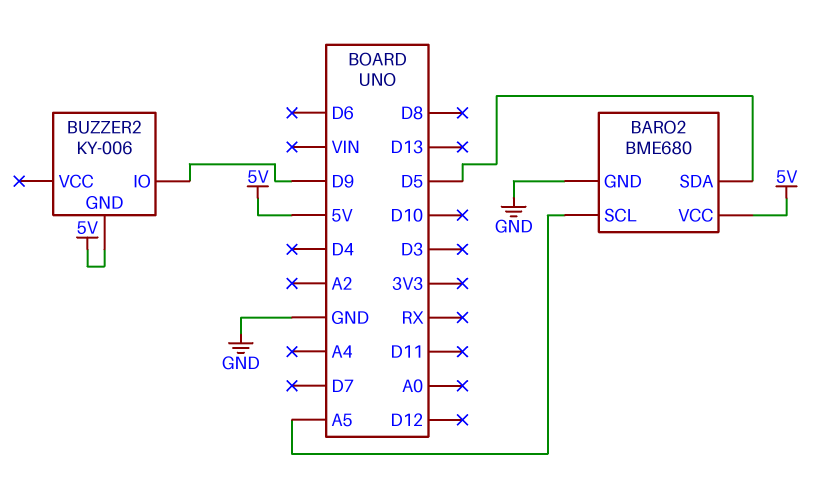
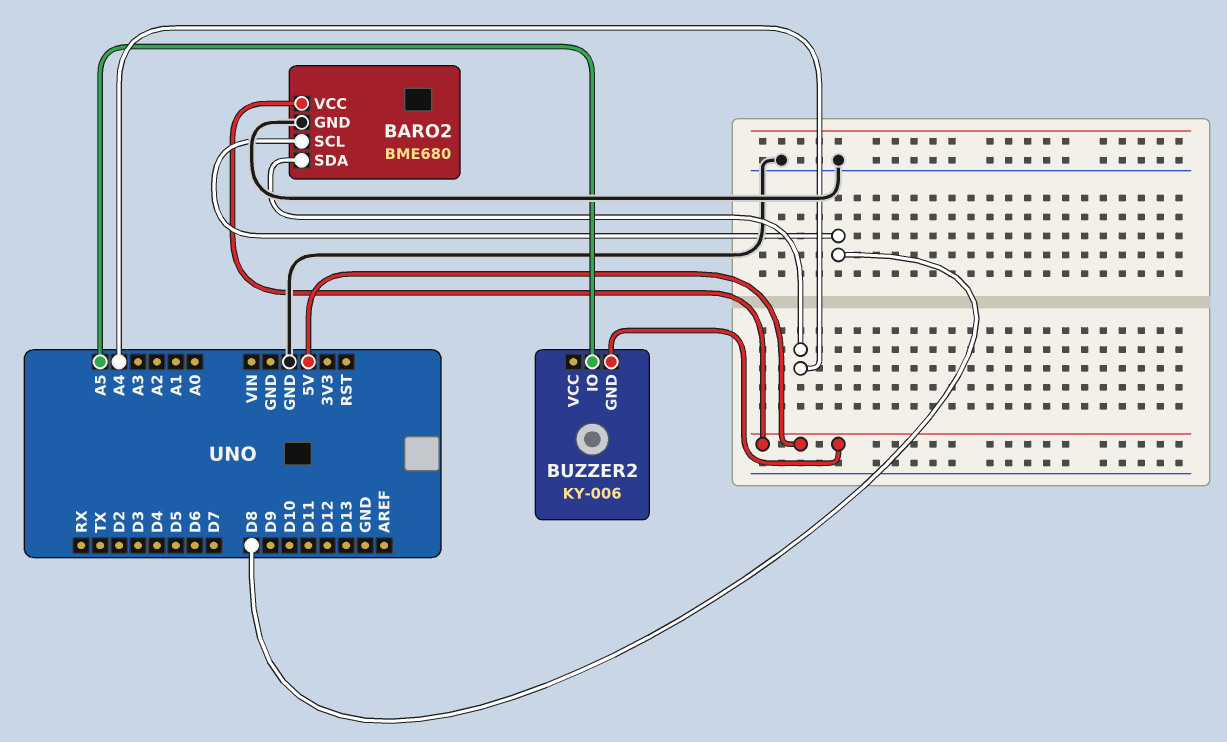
BARO2 pin SCL: A5 -> D8
BARO2 pin SDA: D5 -> A4
BUZZER2 pin IO: D9 -> A5

